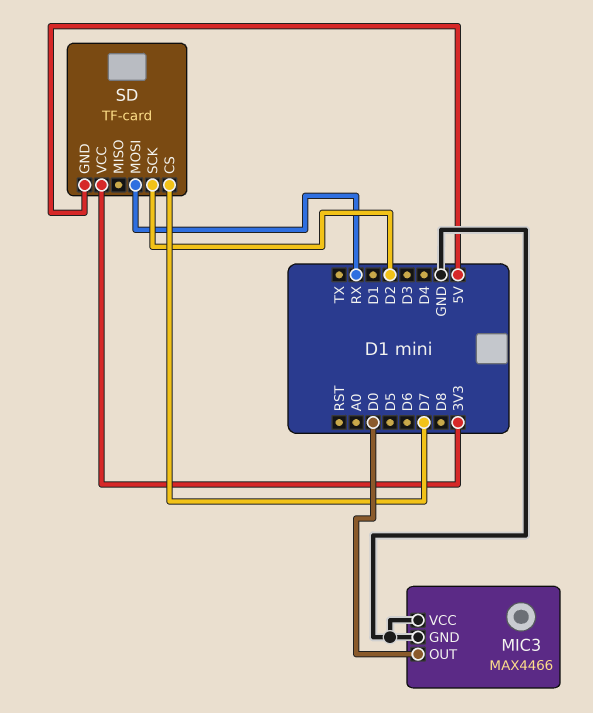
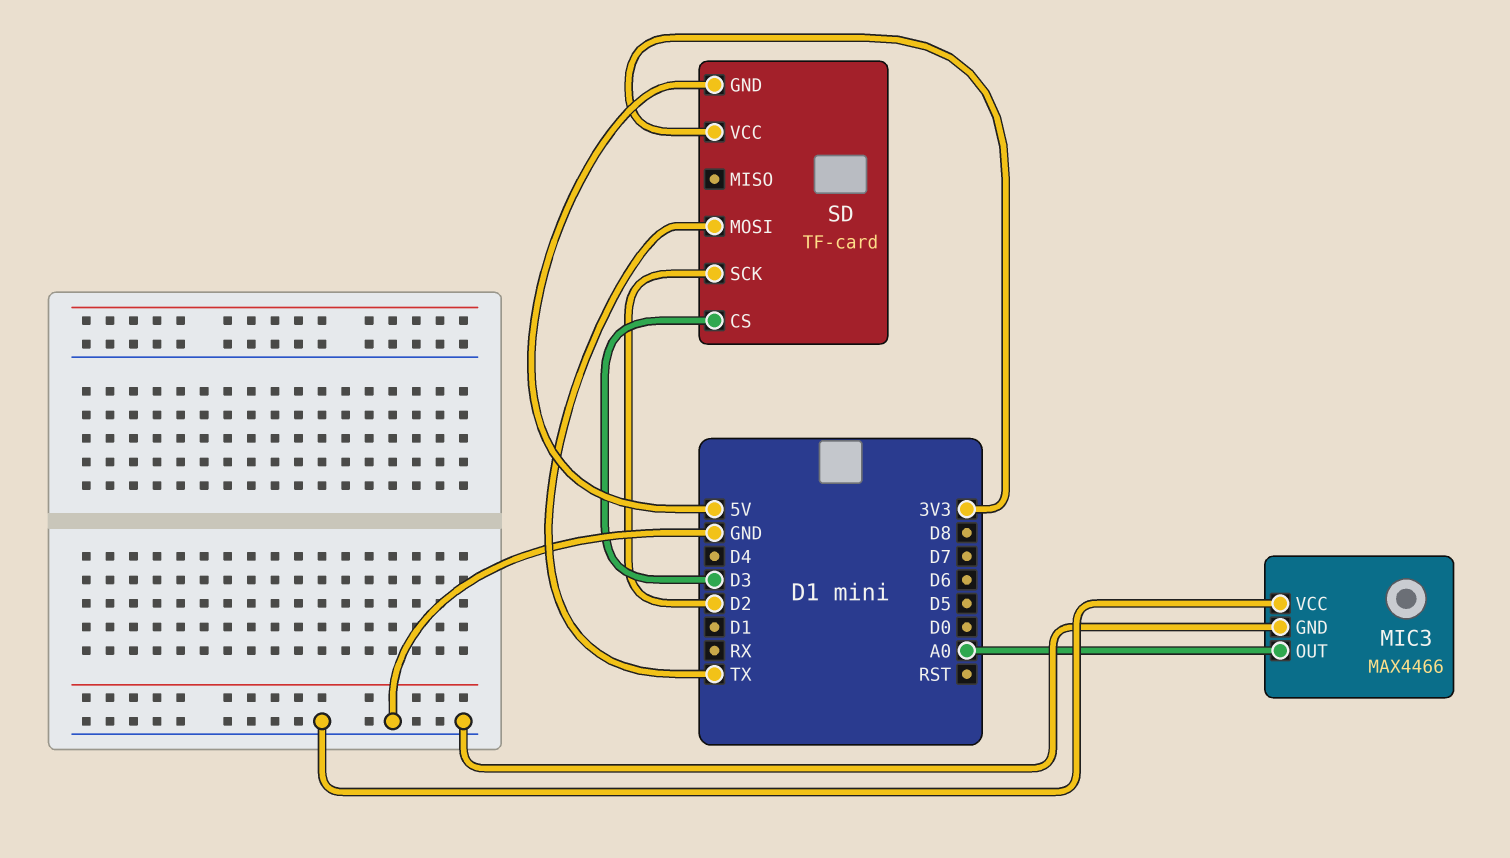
MIC3 pin OUT: D0 -> A0
SD pin CS: D7 -> D3
SD pin MOSI: RX -> TX

